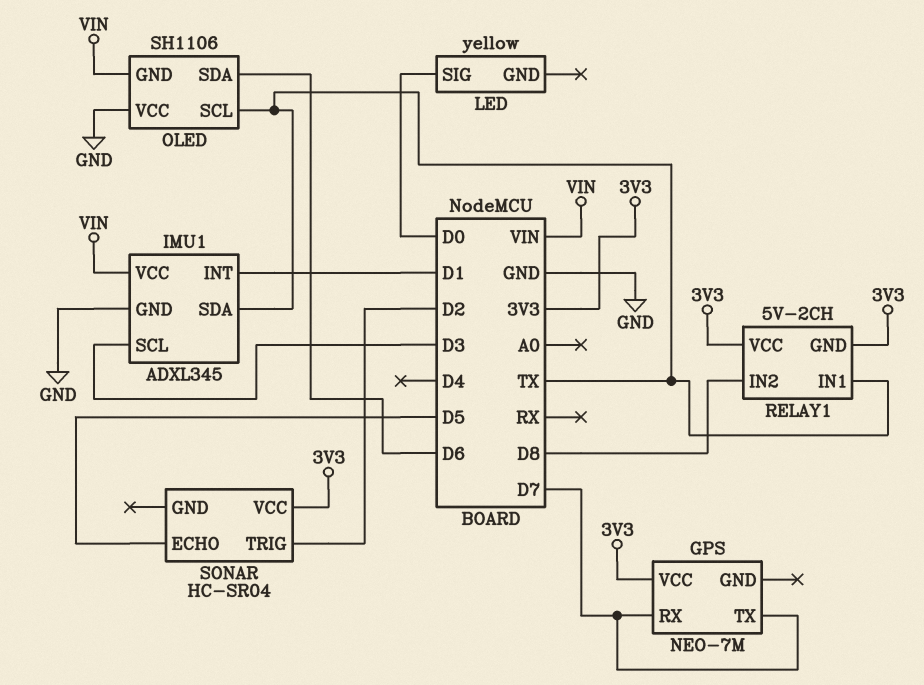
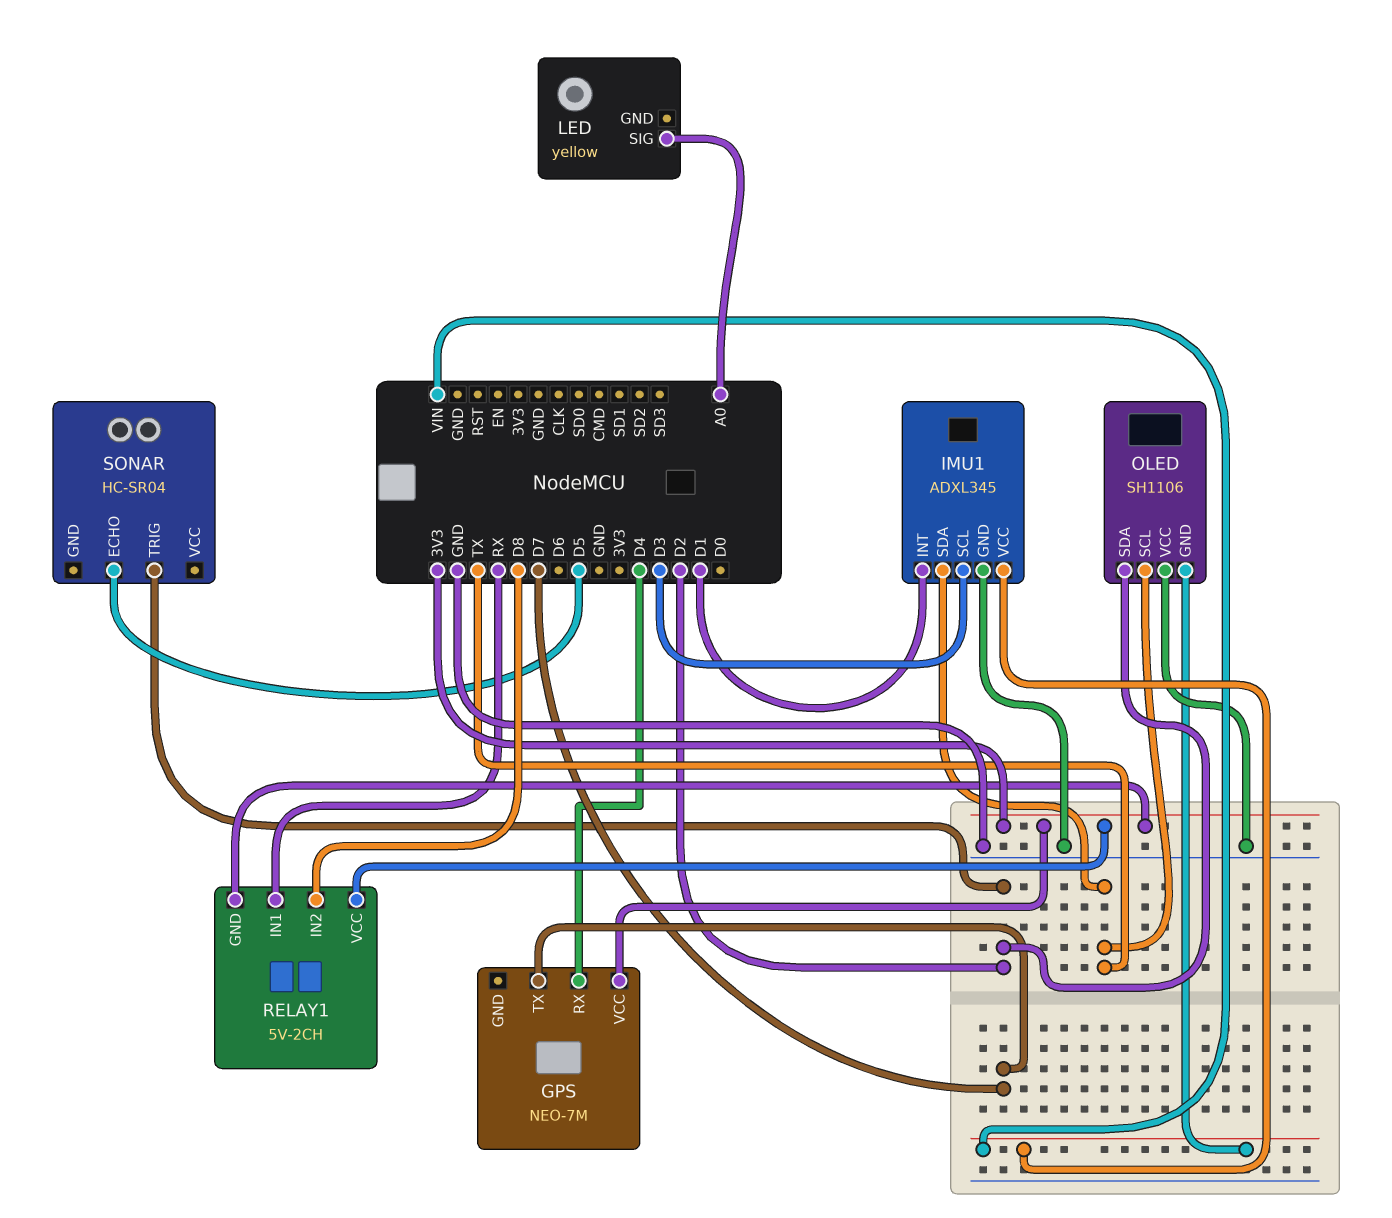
GPS pin RX: D7 -> D4
LED pin SIG: D0 -> A0
OLED pin SDA: D6 -> D2
RELAY1 pin IN1: TX -> RX
SONAR pin VCC: 3V3 -> none

